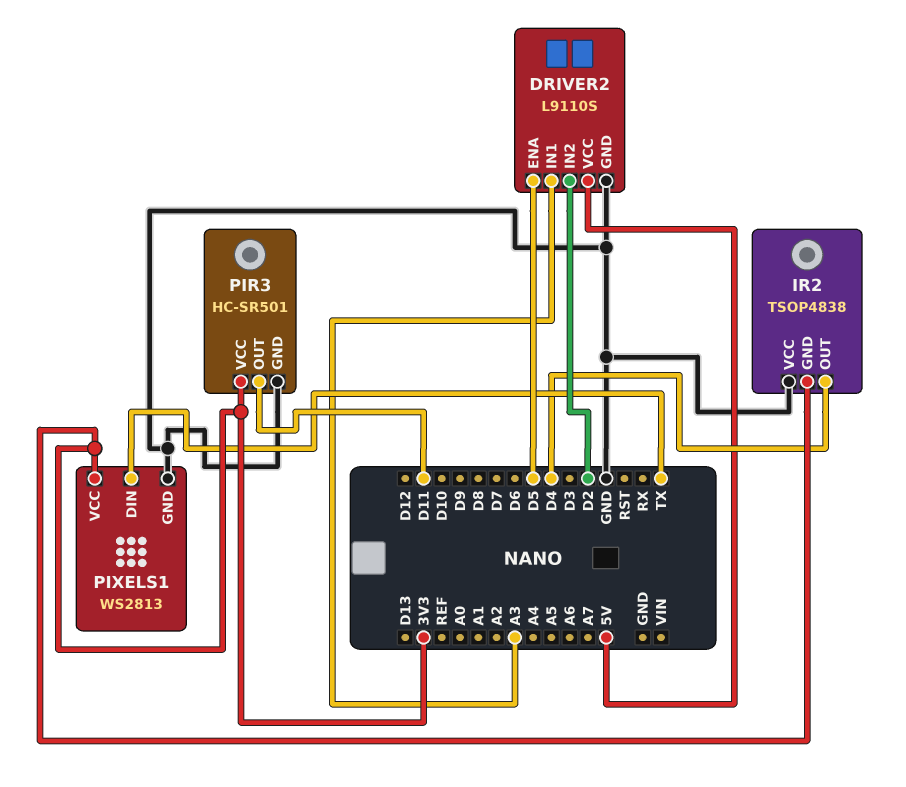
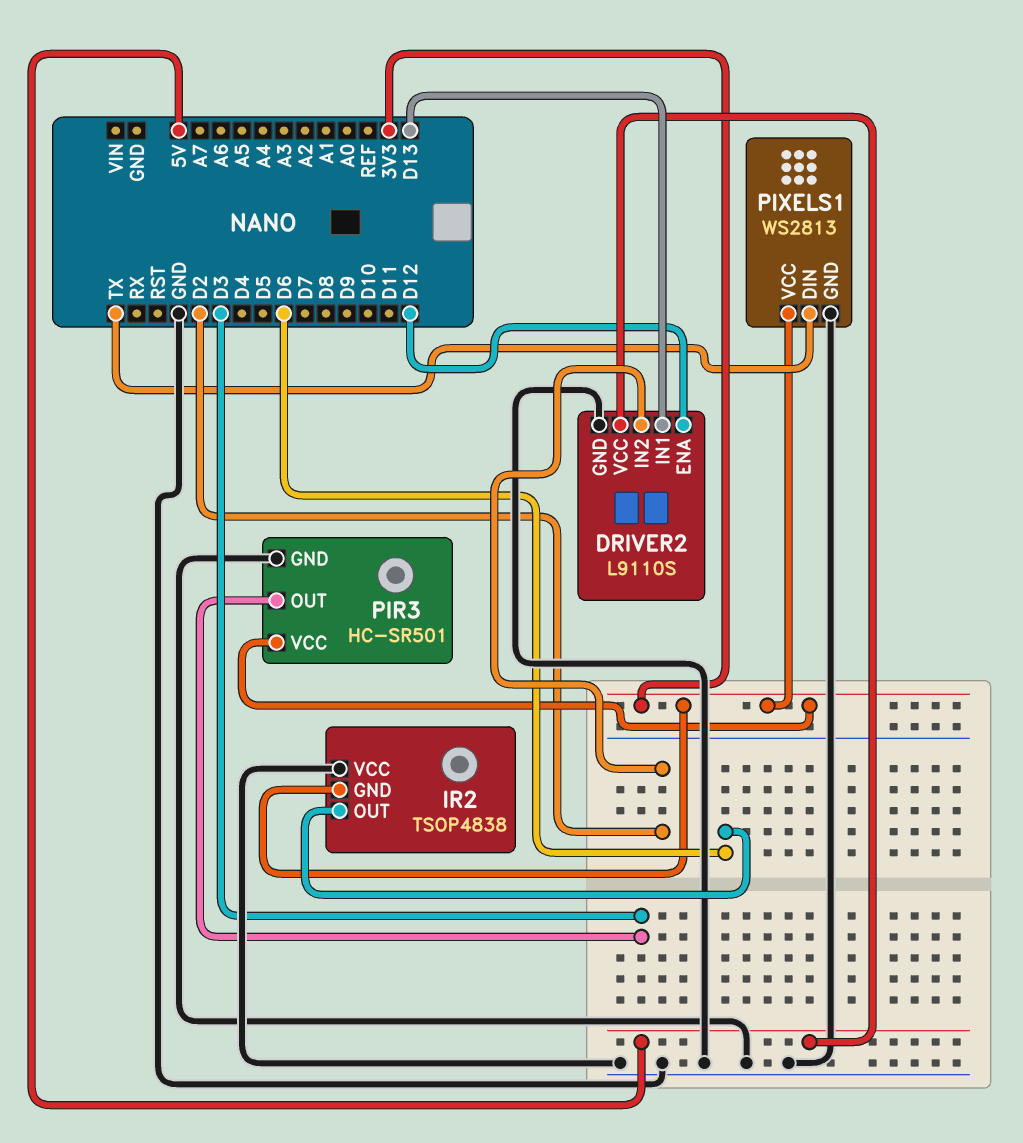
DRIVER2 pin ENA: D5 -> D12
DRIVER2 pin IN1: A3 -> D13
IR2 pin OUT: D4 -> D6
PIR3 pin OUT: D11 -> D3

